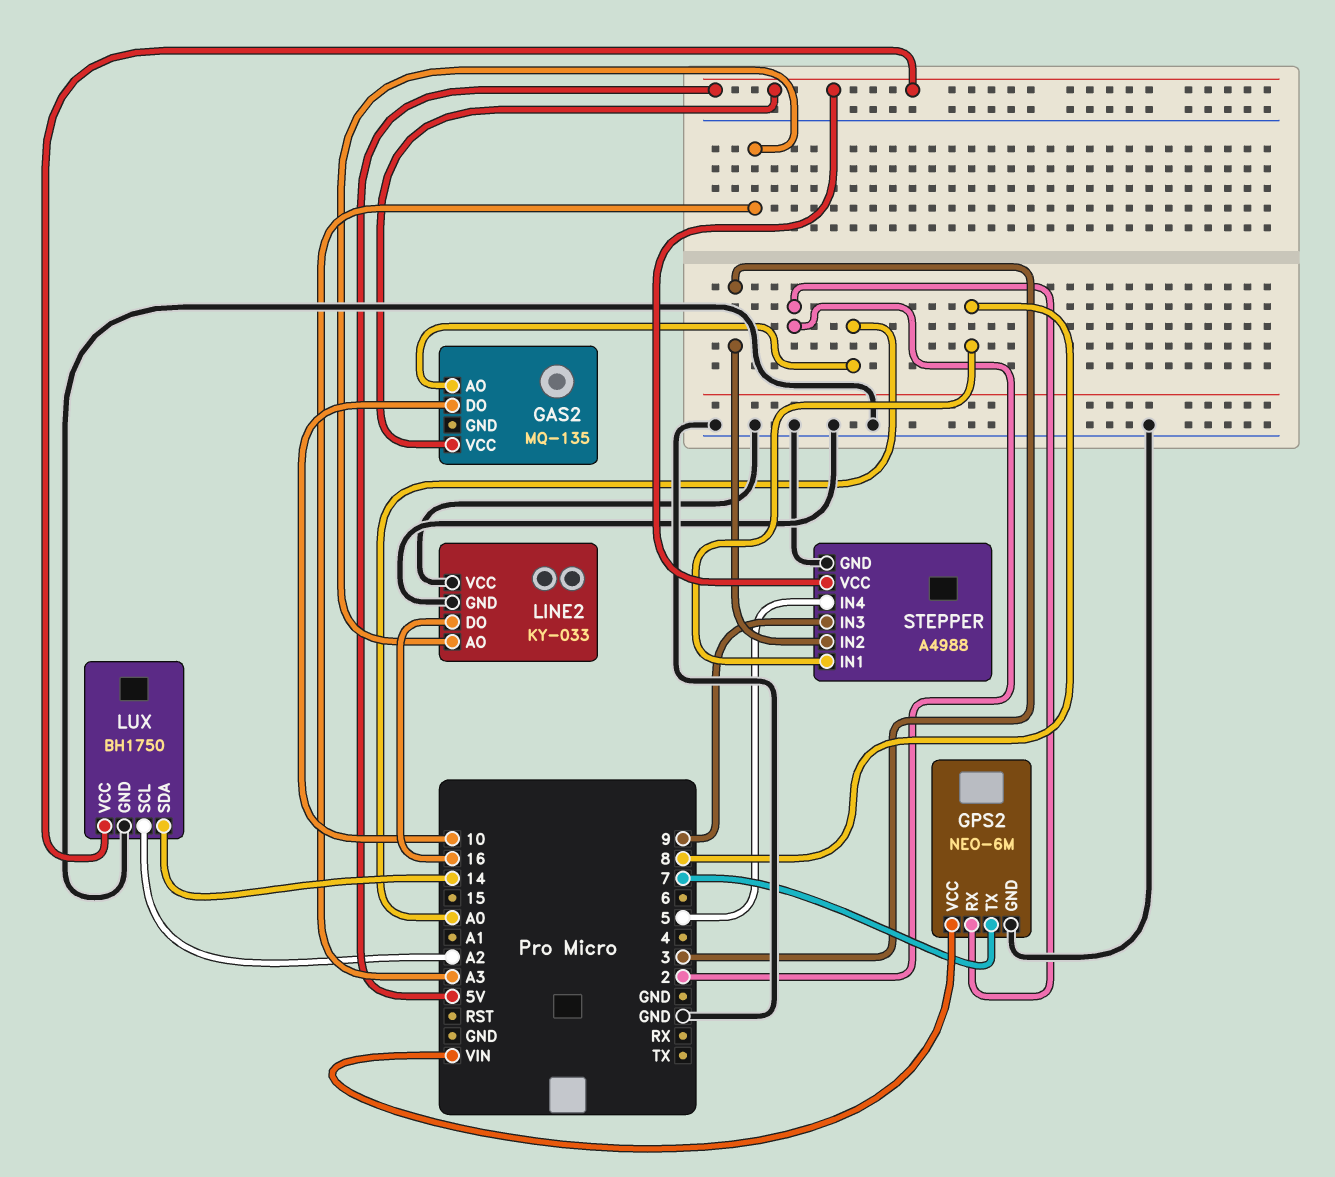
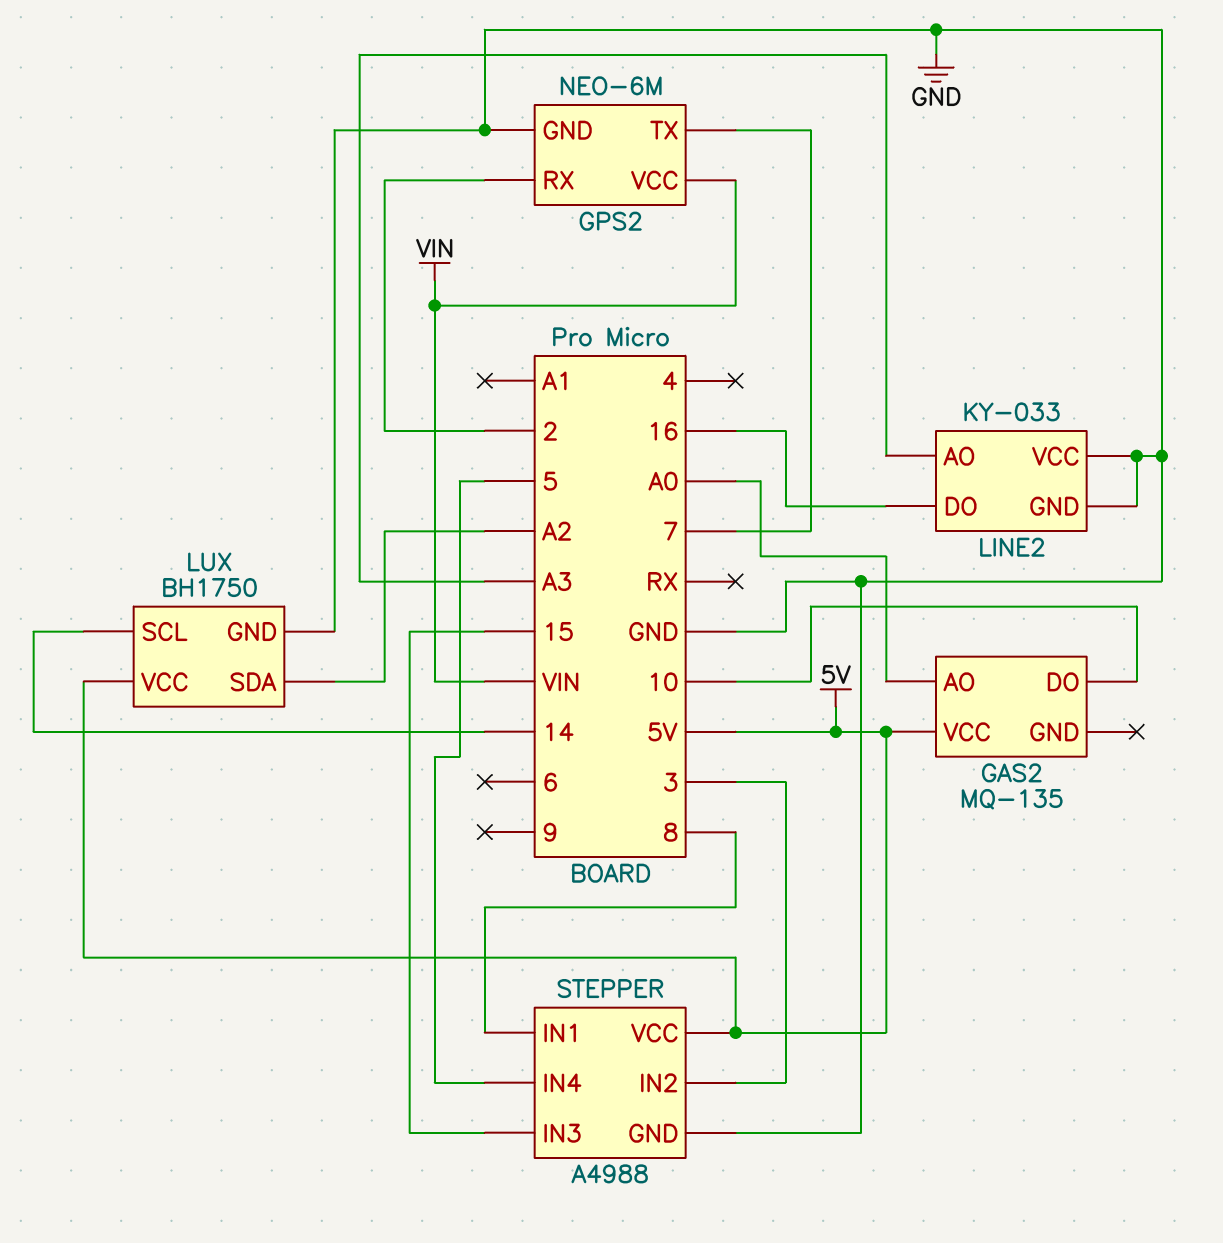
LUX pin SCL: A2 -> 14
LUX pin SDA: 14 -> A2
STEPPER pin IN3: 9 -> 15

